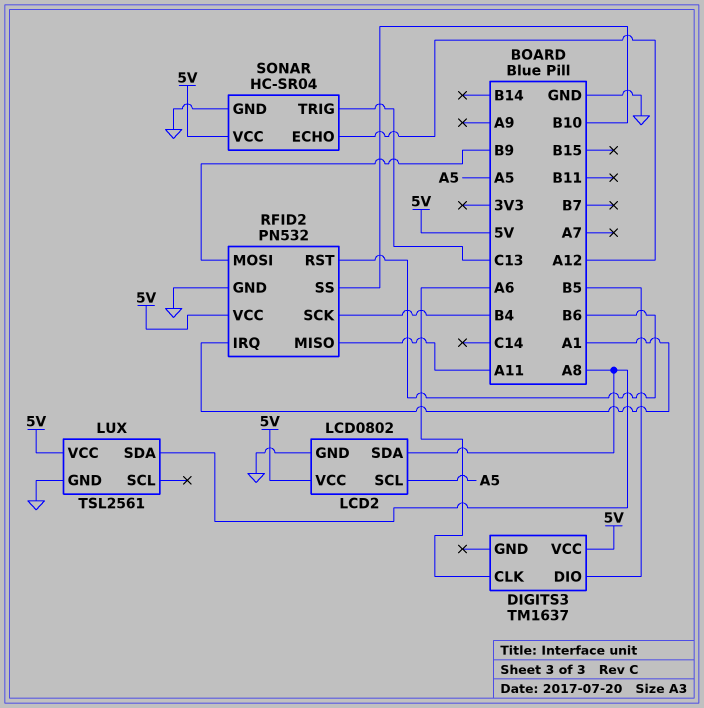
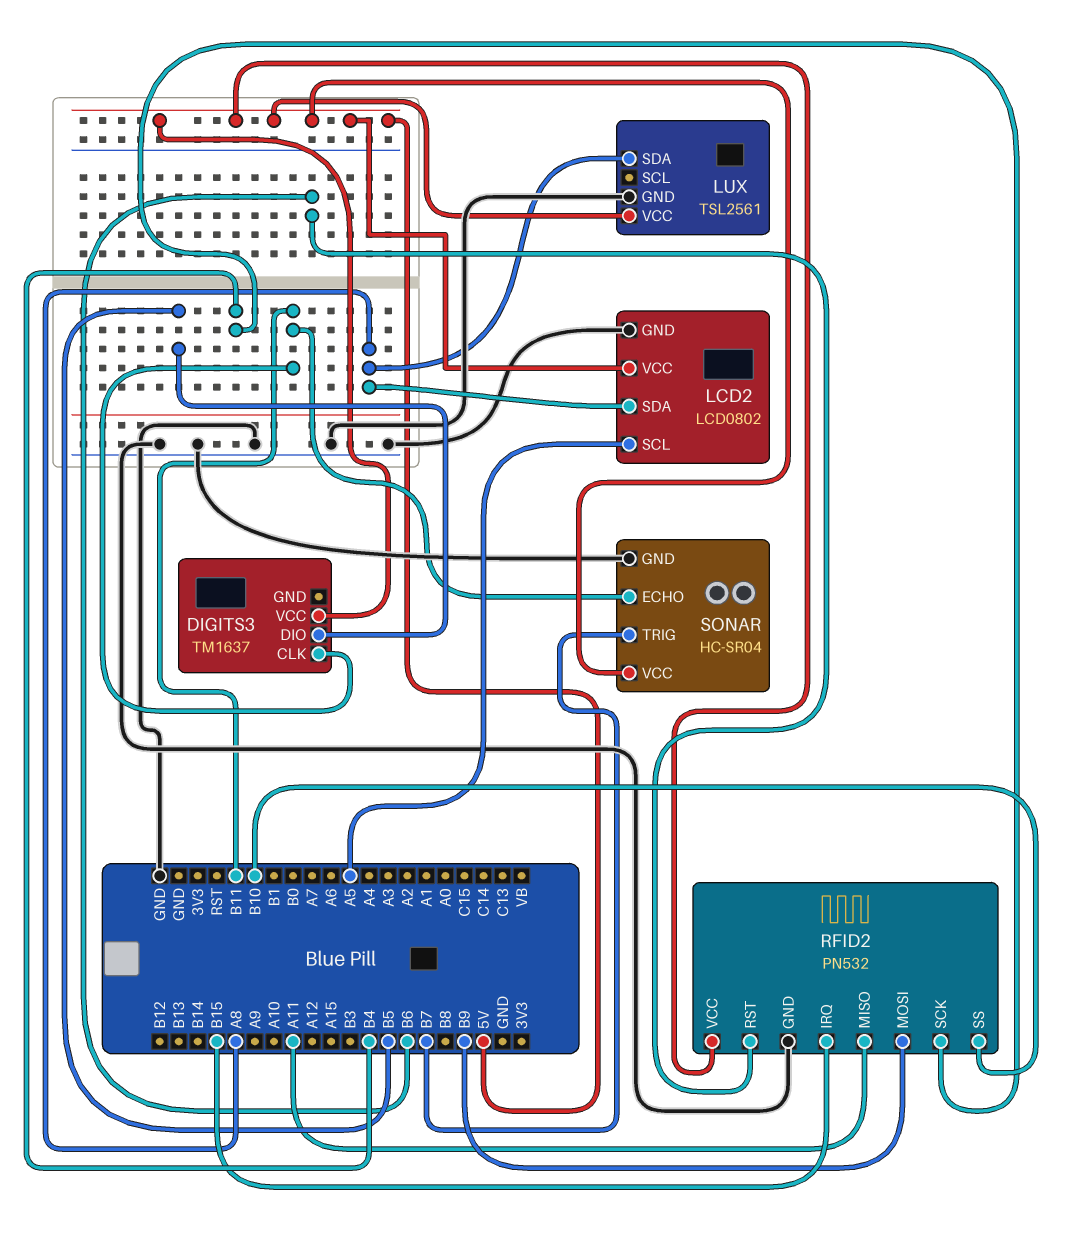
DIGITS3 pin CLK: A6 -> B11
RFID2 pin IRQ: A1 -> B15
SONAR pin ECHO: A12 -> B11
SONAR pin TRIG: C13 -> B7

